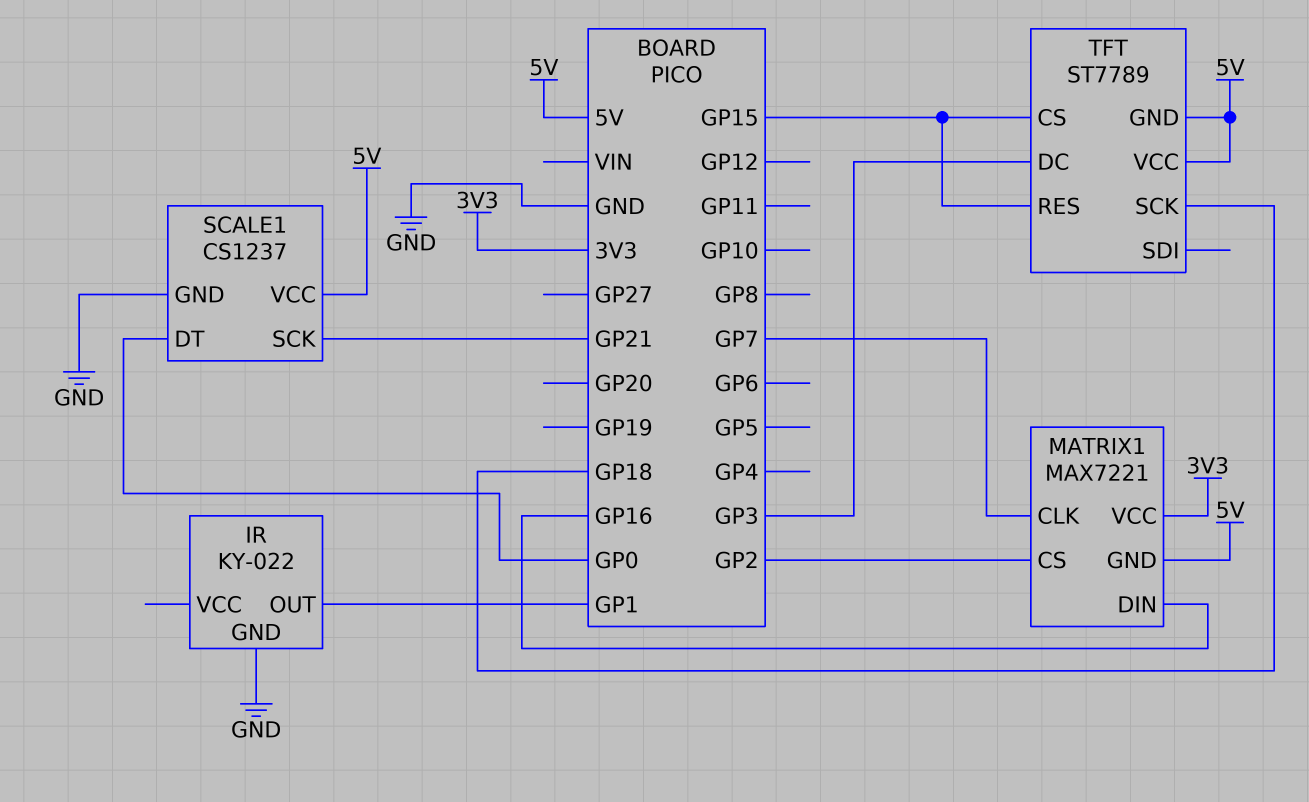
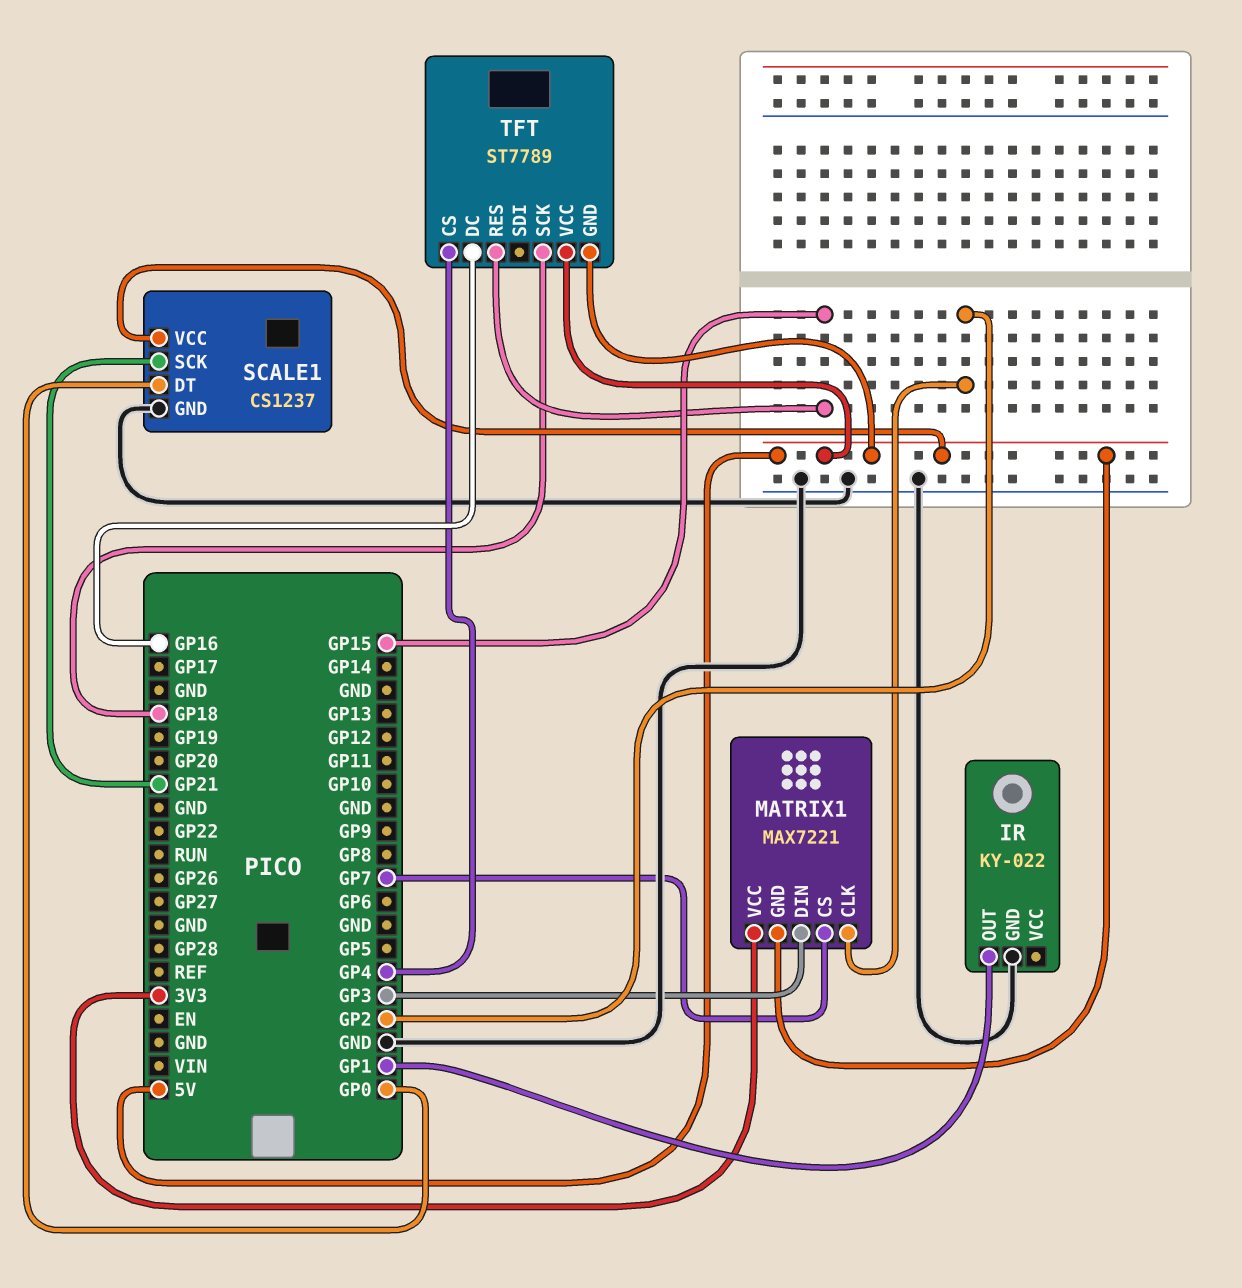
MATRIX1 pin CLK: GP7 -> GP2
MATRIX1 pin CS: GP2 -> GP7
MATRIX1 pin DIN: GP16 -> GP3
TFT pin CS: GP15 -> GP4
TFT pin DC: GP3 -> GP16

